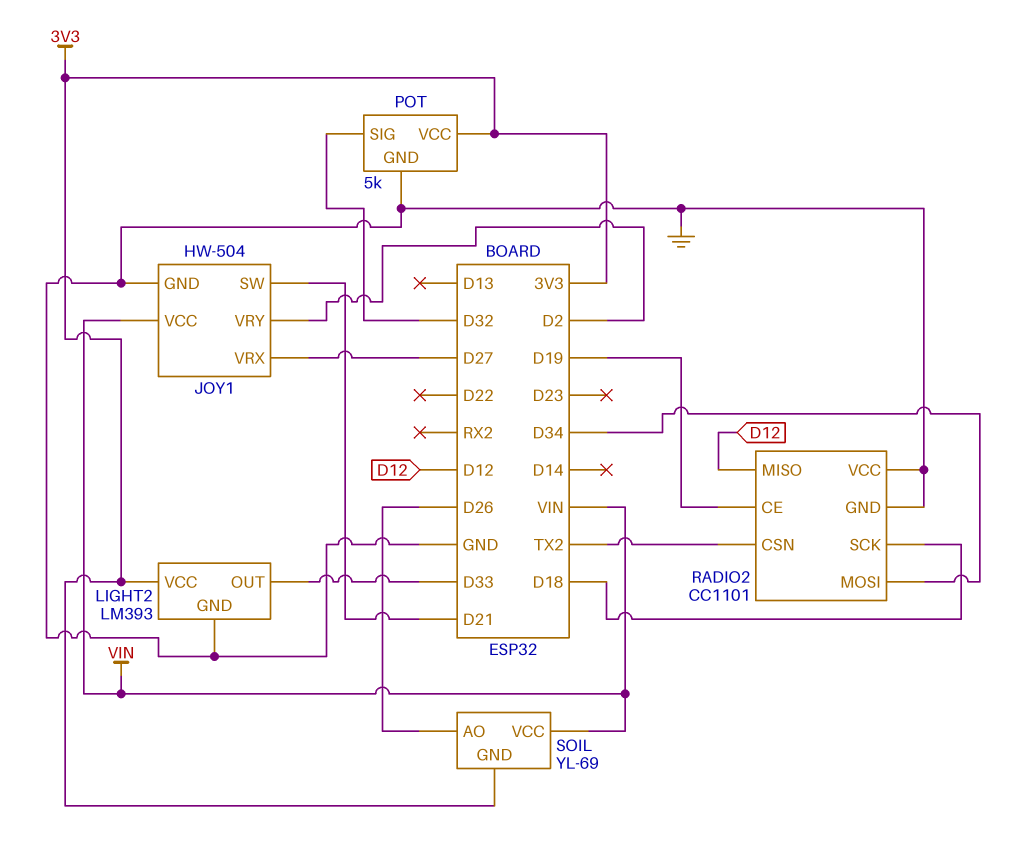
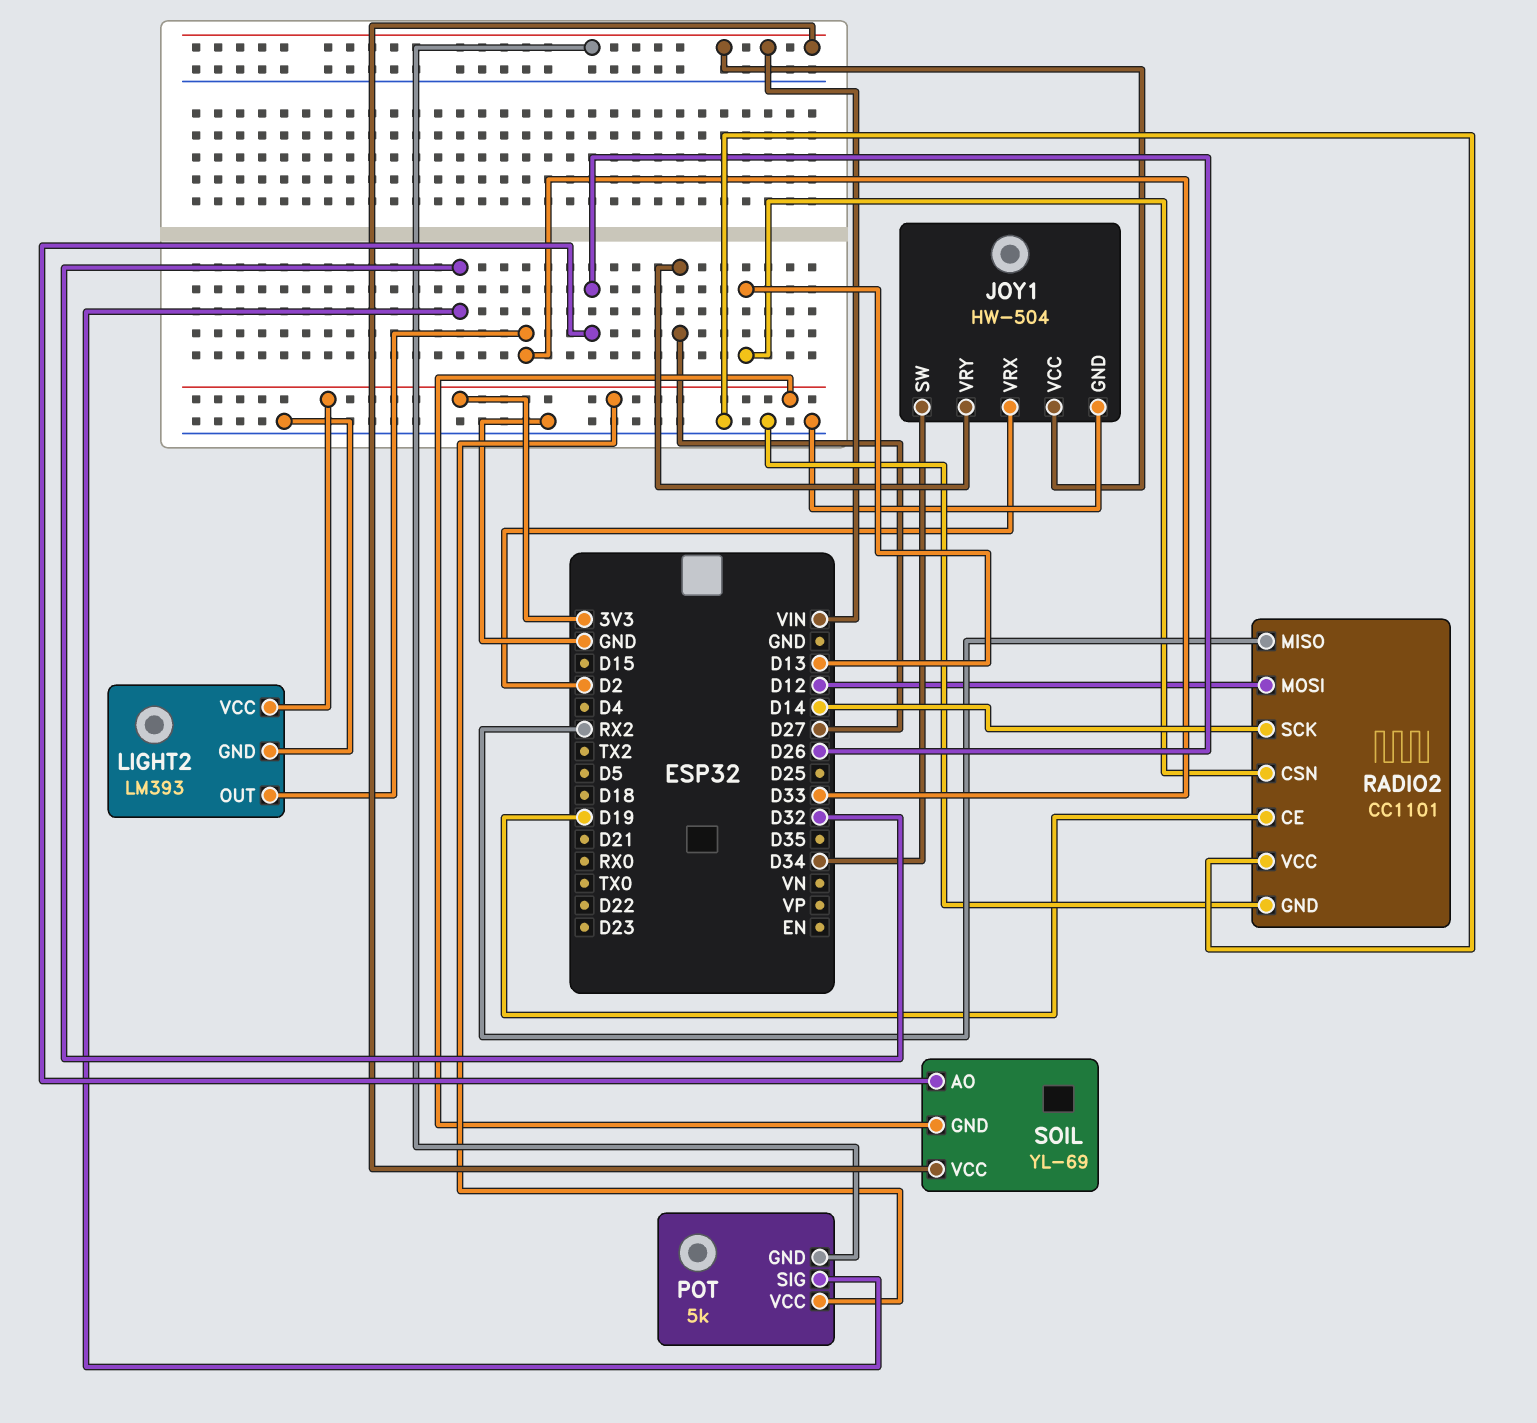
JOY1 pin SW: D21 -> D34
JOY1 pin VRX: D27 -> D2
JOY1 pin VRY: D2 -> D27
POT pin GND: GND -> VIN
RADIO2 pin CSN: TX2 -> D13
RADIO2 pin MISO: D12 -> RX2
RADIO2 pin MOSI: D34 -> D12
RADIO2 pin SCK: D18 -> D14

